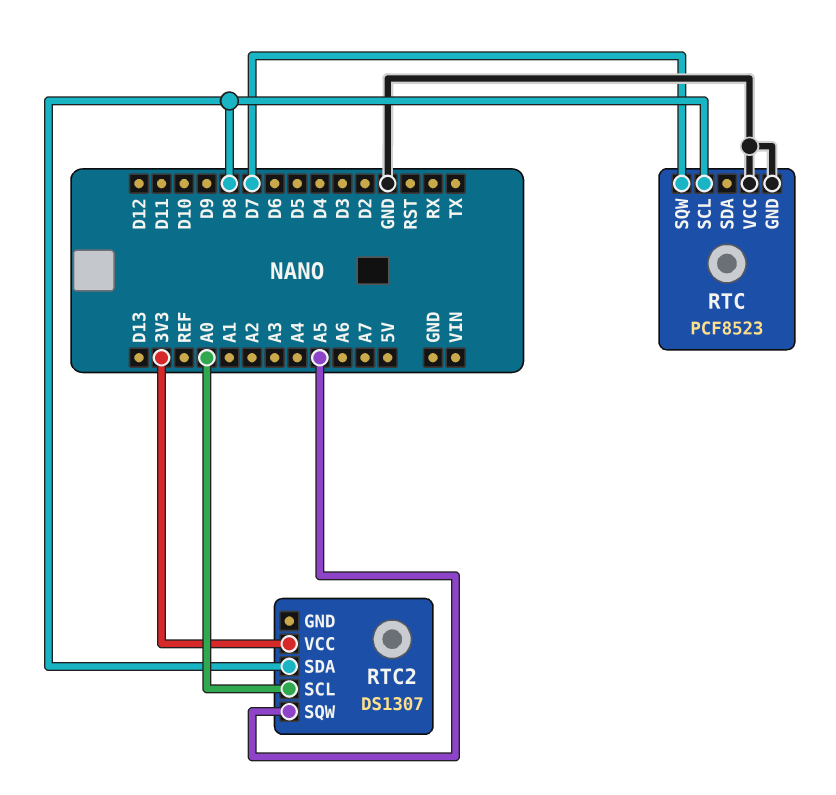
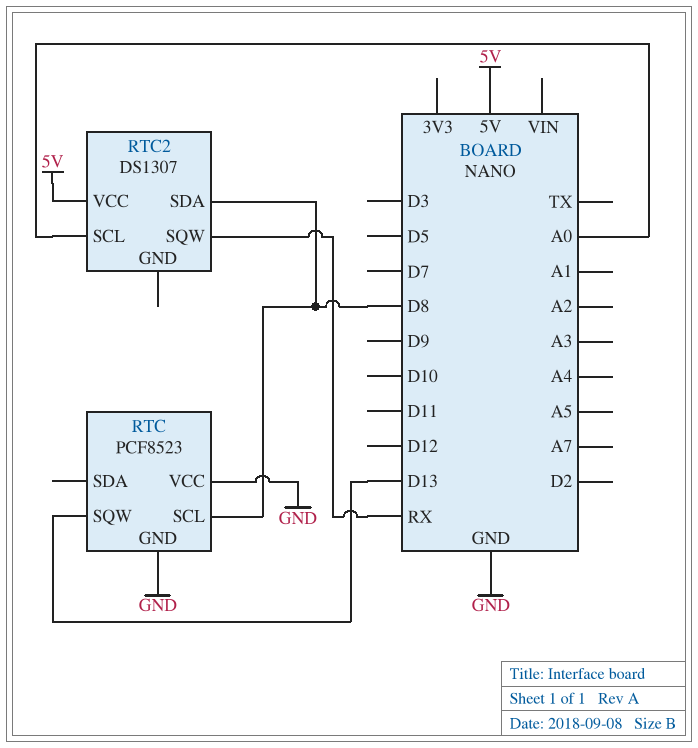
RTC pin SQW: D7 -> D13
RTC2 pin SQW: A5 -> RX
RTC2 pin VCC: 3V3 -> 5V

